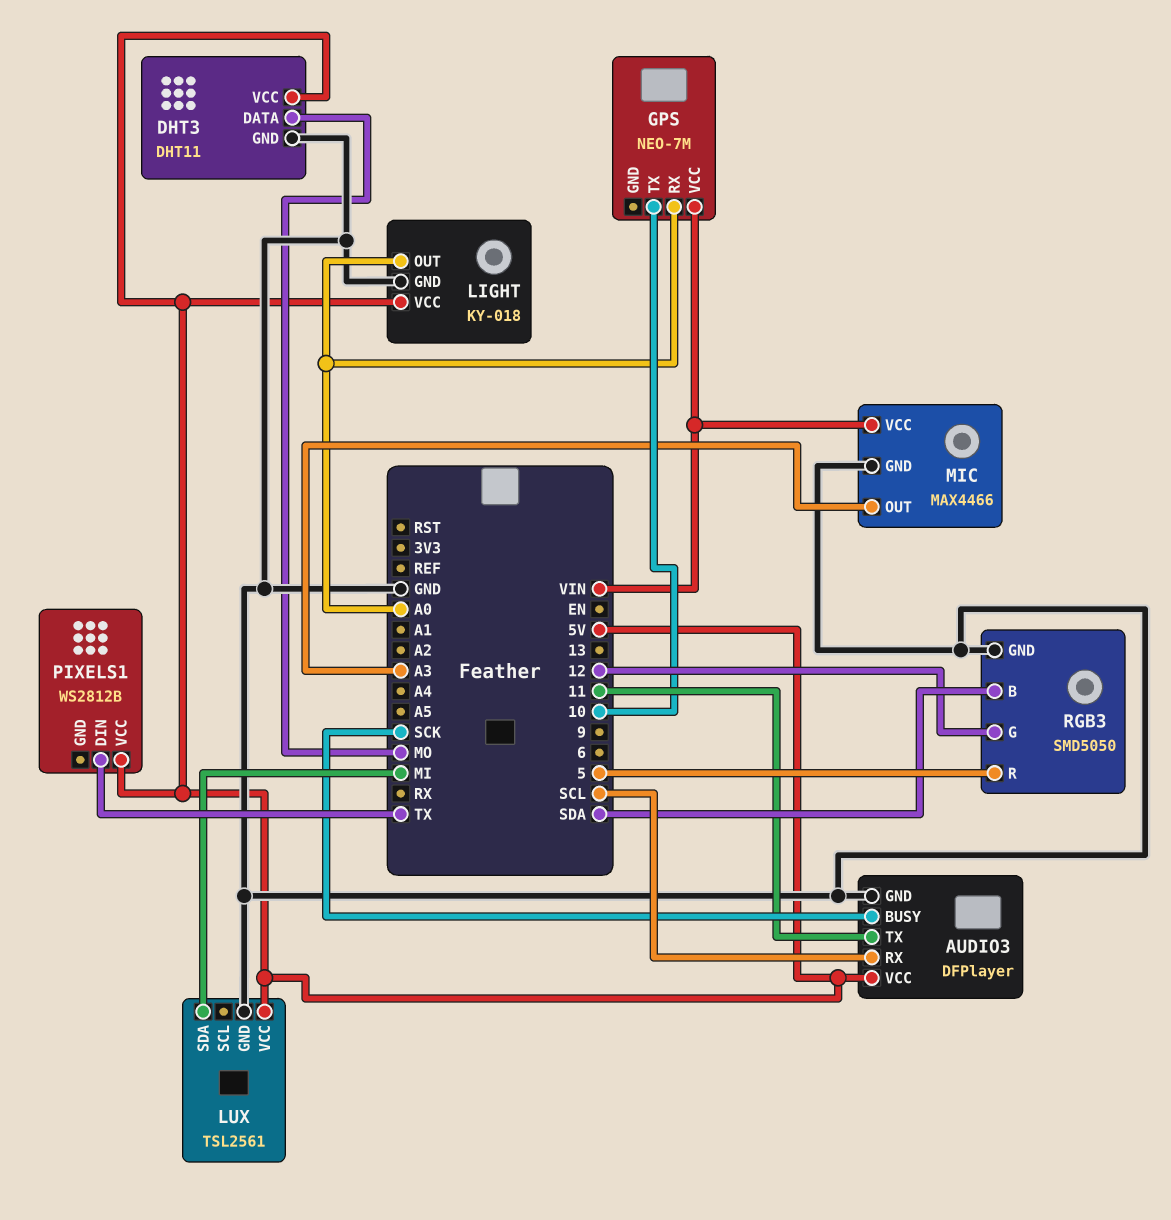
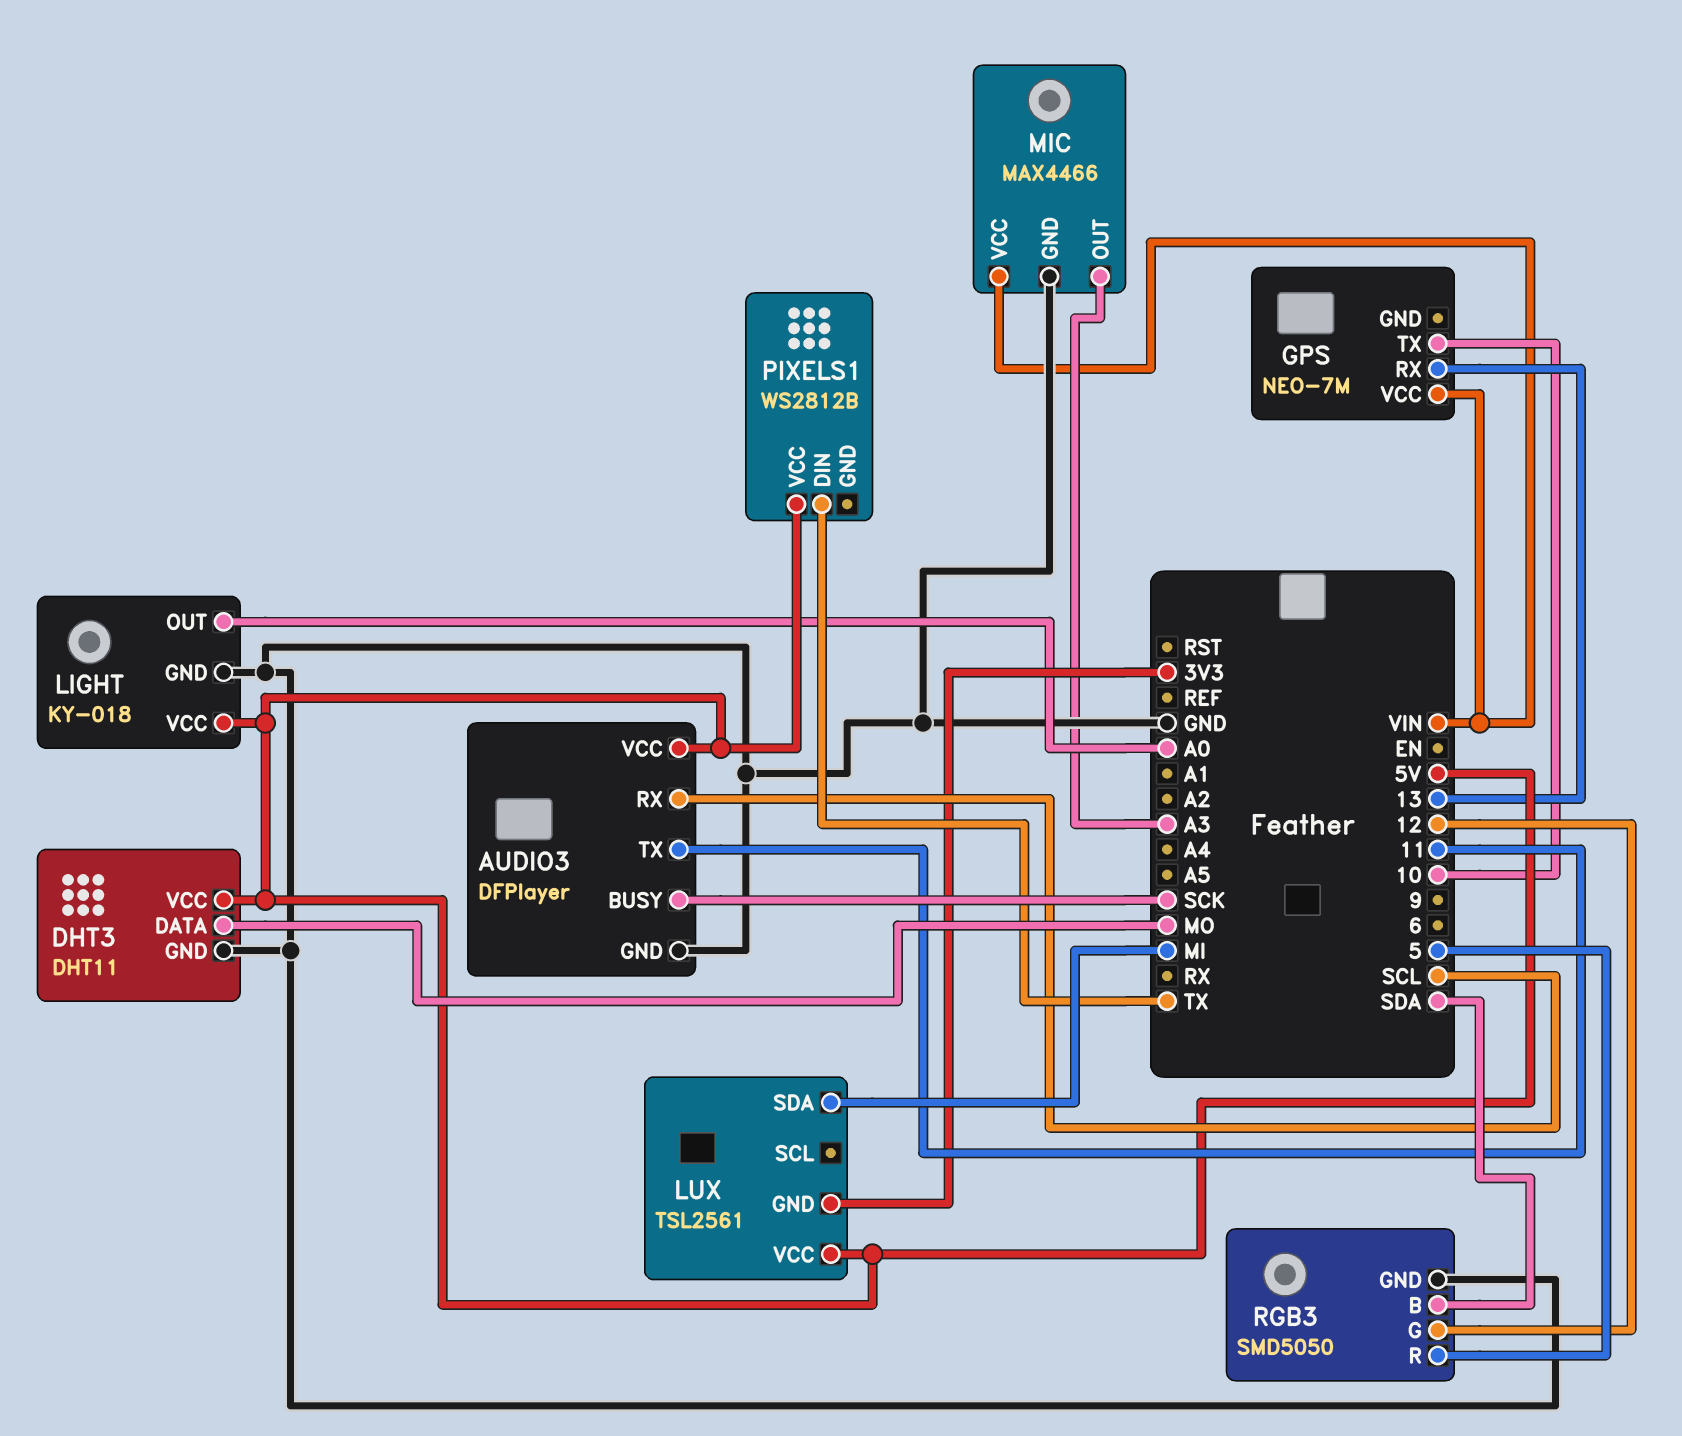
GPS pin RX: A0 -> 13
LUX pin GND: GND -> 3V3

